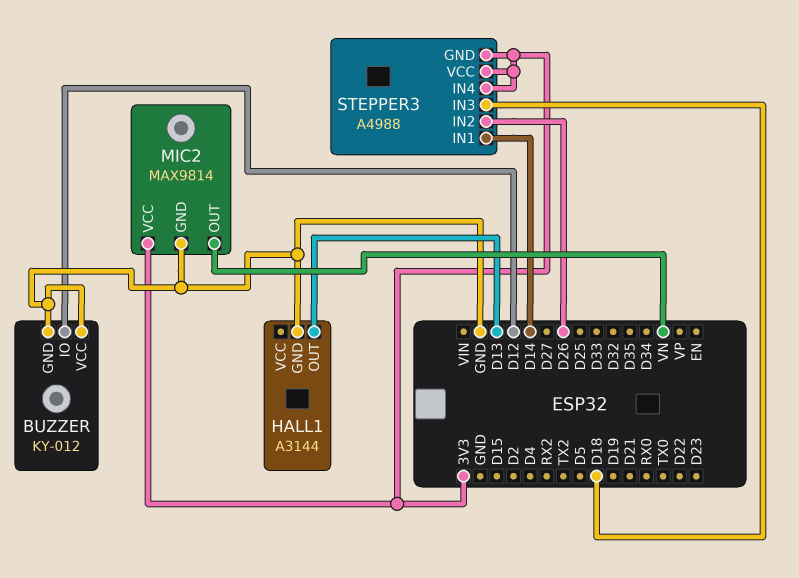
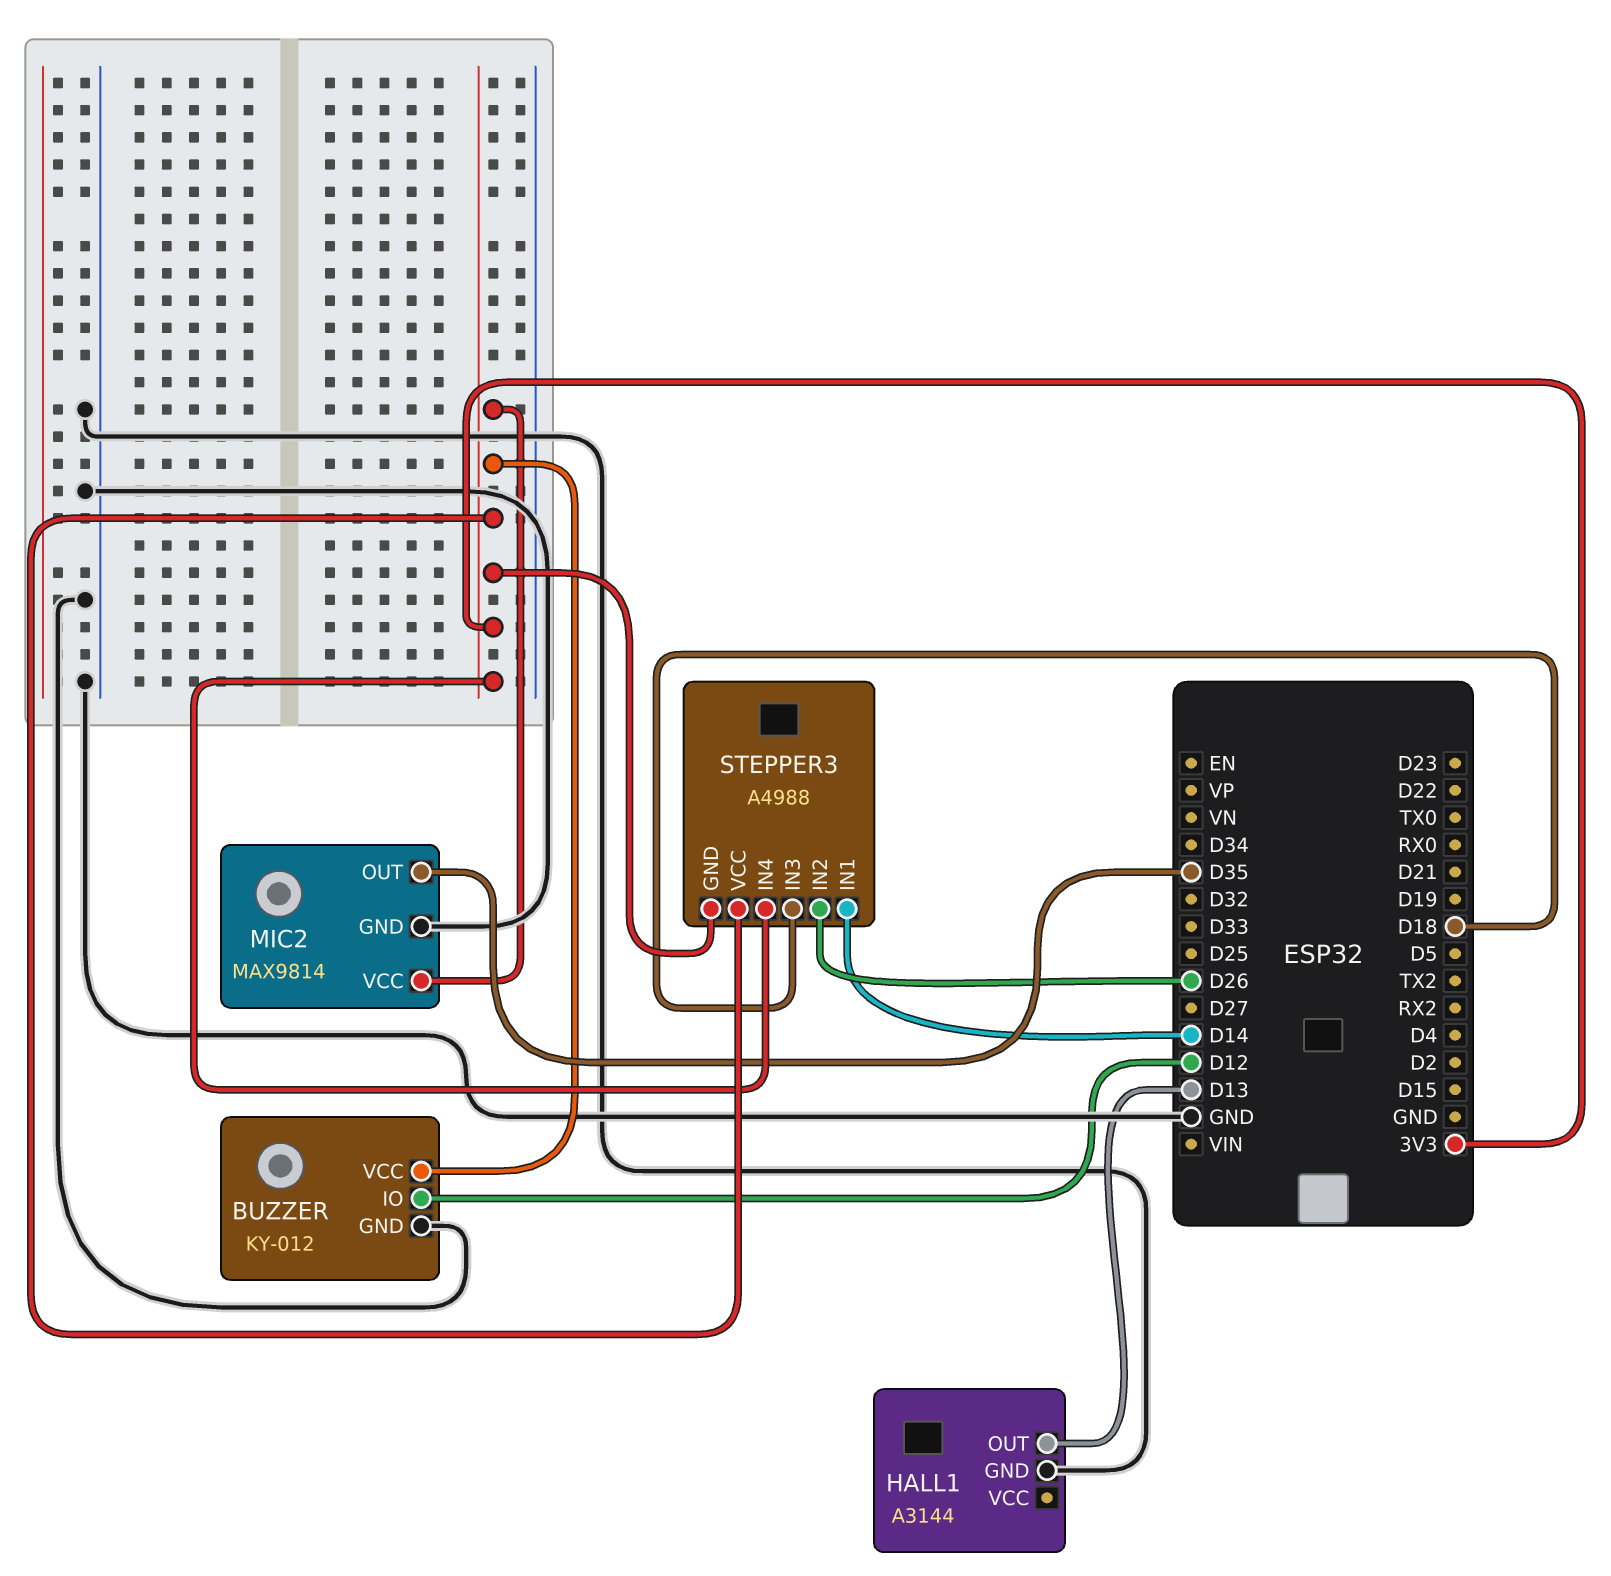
BUZZER pin VCC: GND -> 3V3
MIC2 pin OUT: VN -> D35

